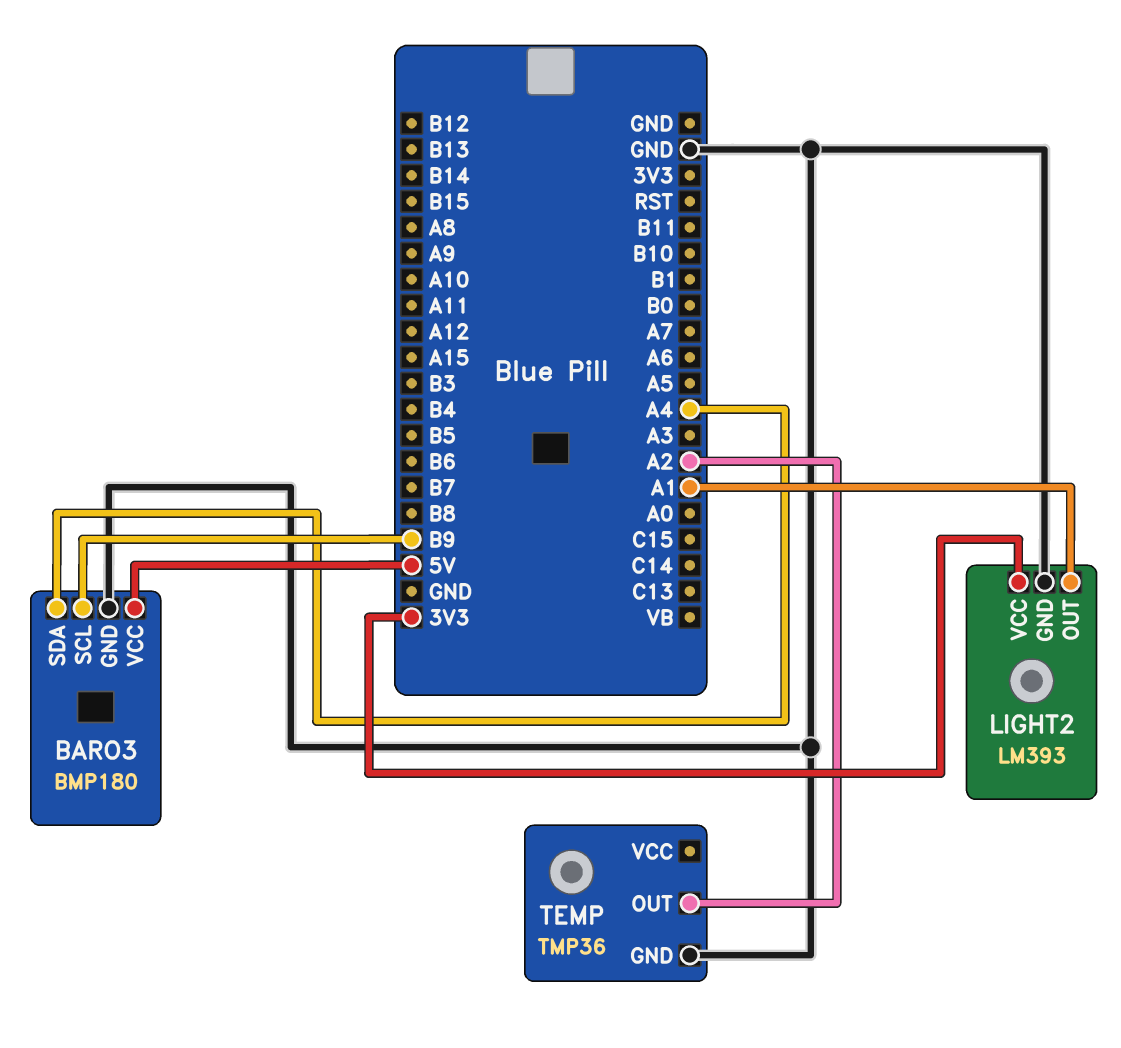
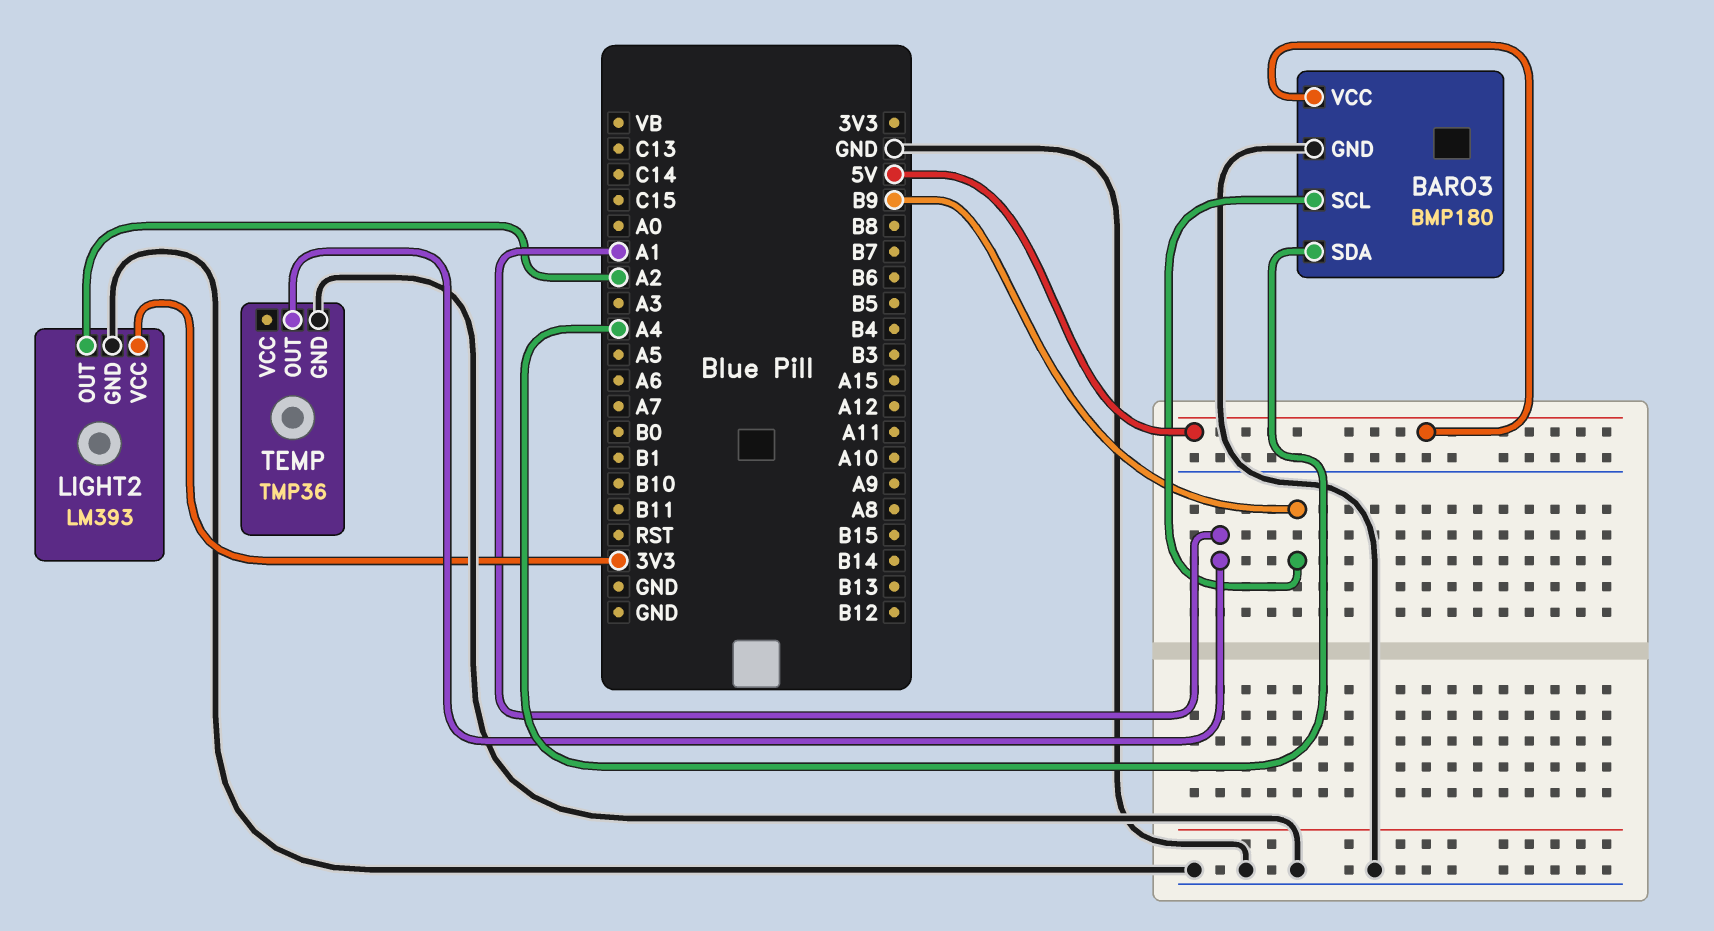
LIGHT2 pin OUT: A1 -> A2
TEMP pin OUT: A2 -> A1

